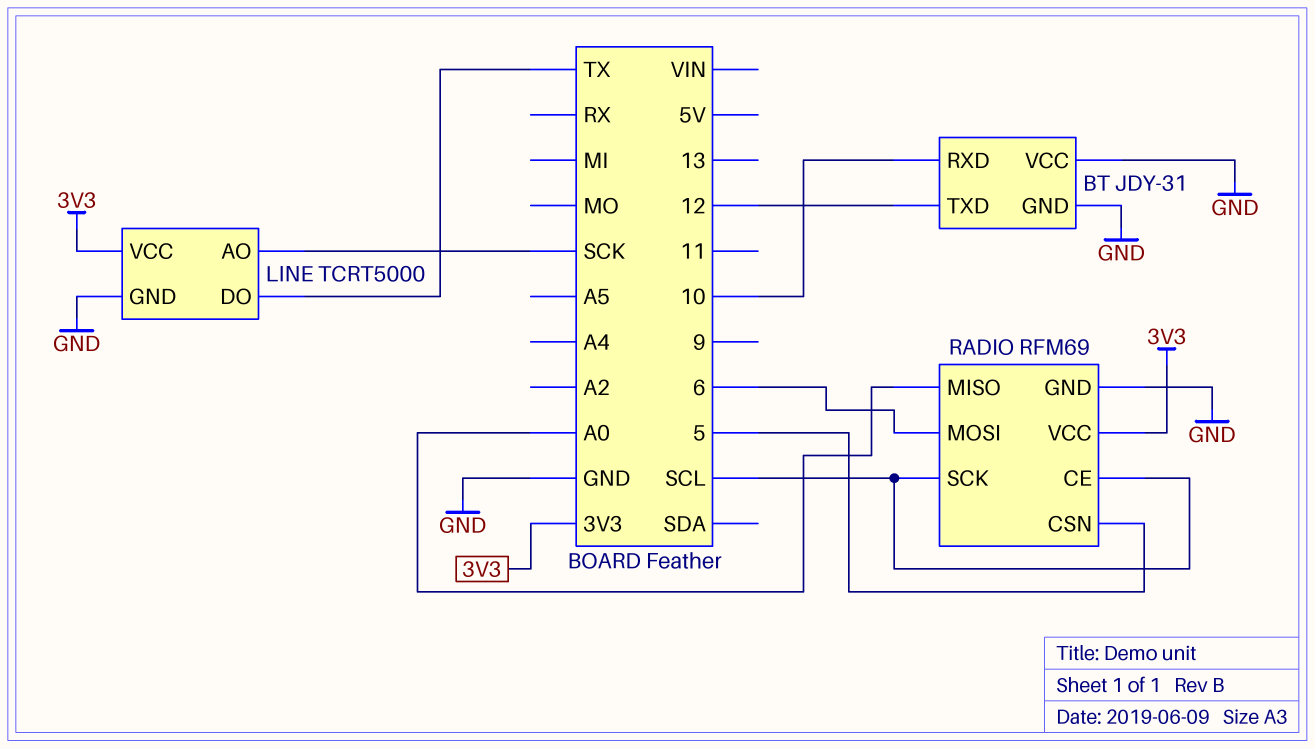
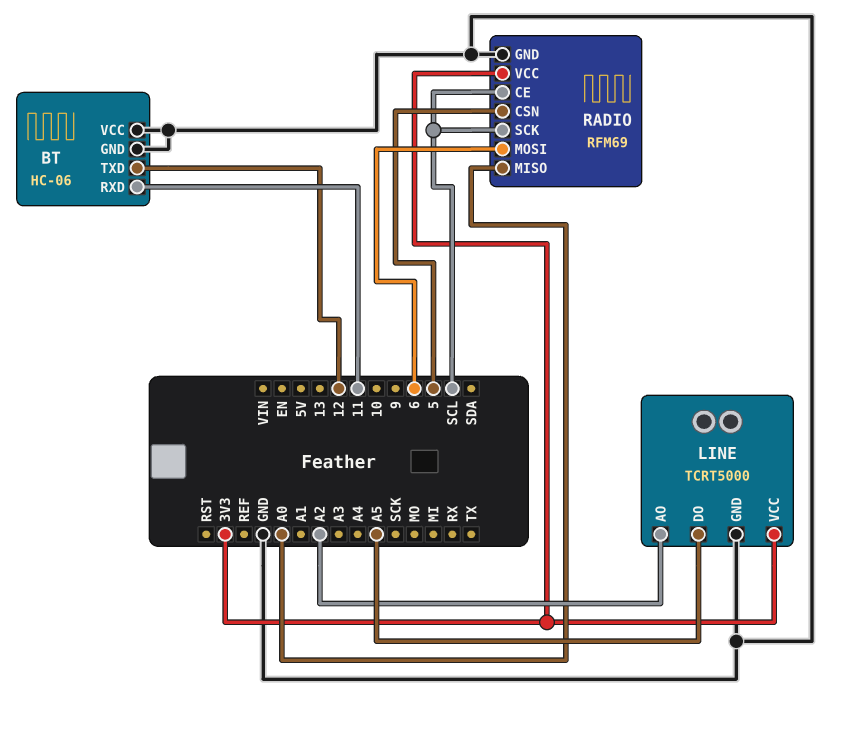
BT: JDY-31 -> HC-06
BT pin RXD: 10 -> 11
LINE pin AO: SCK -> A2
LINE pin DO: TX -> A5

